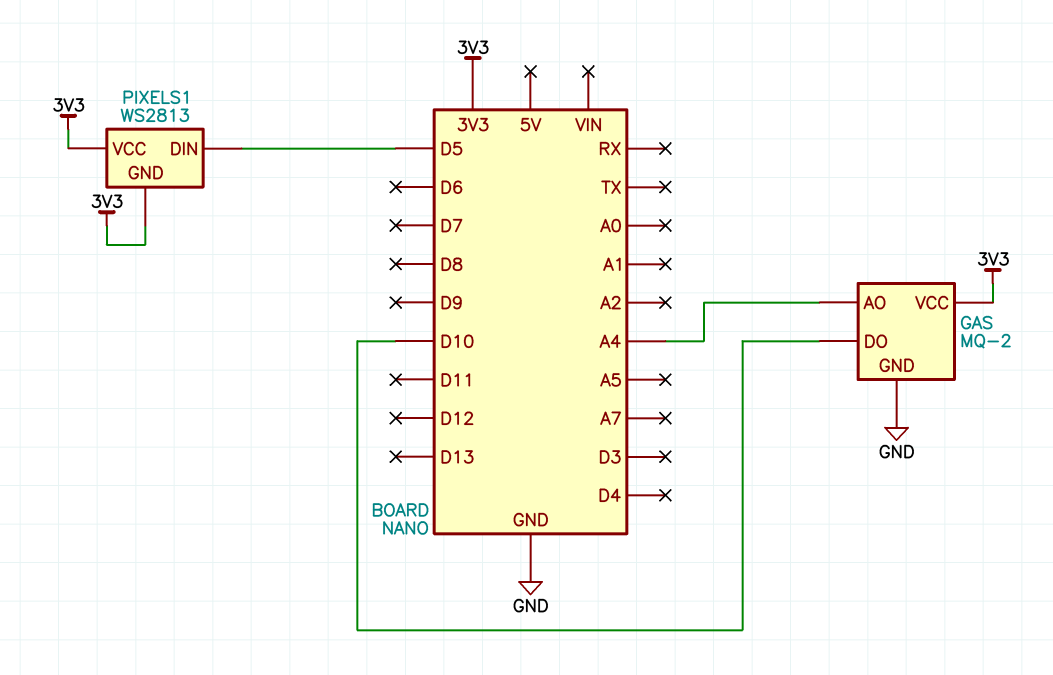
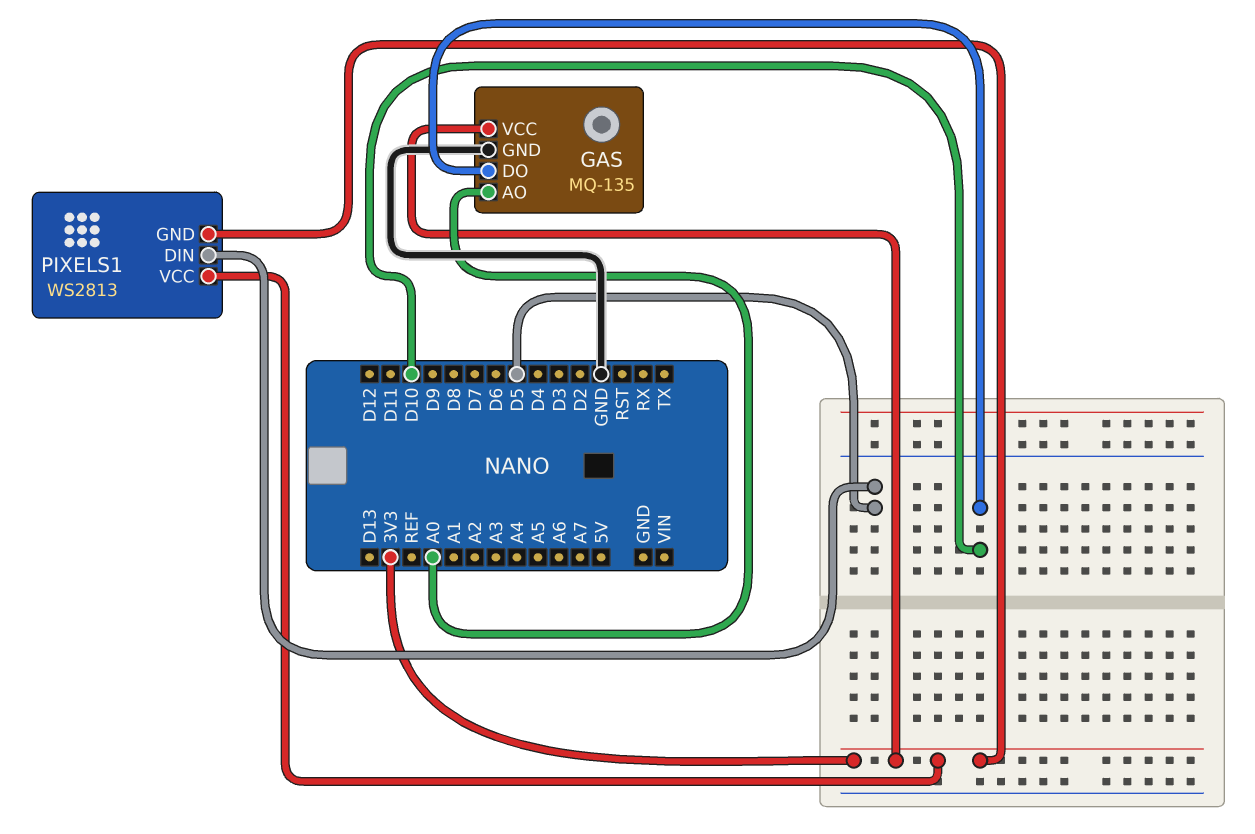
GAS: MQ-2 -> MQ-135
GAS pin AO: A4 -> A0

